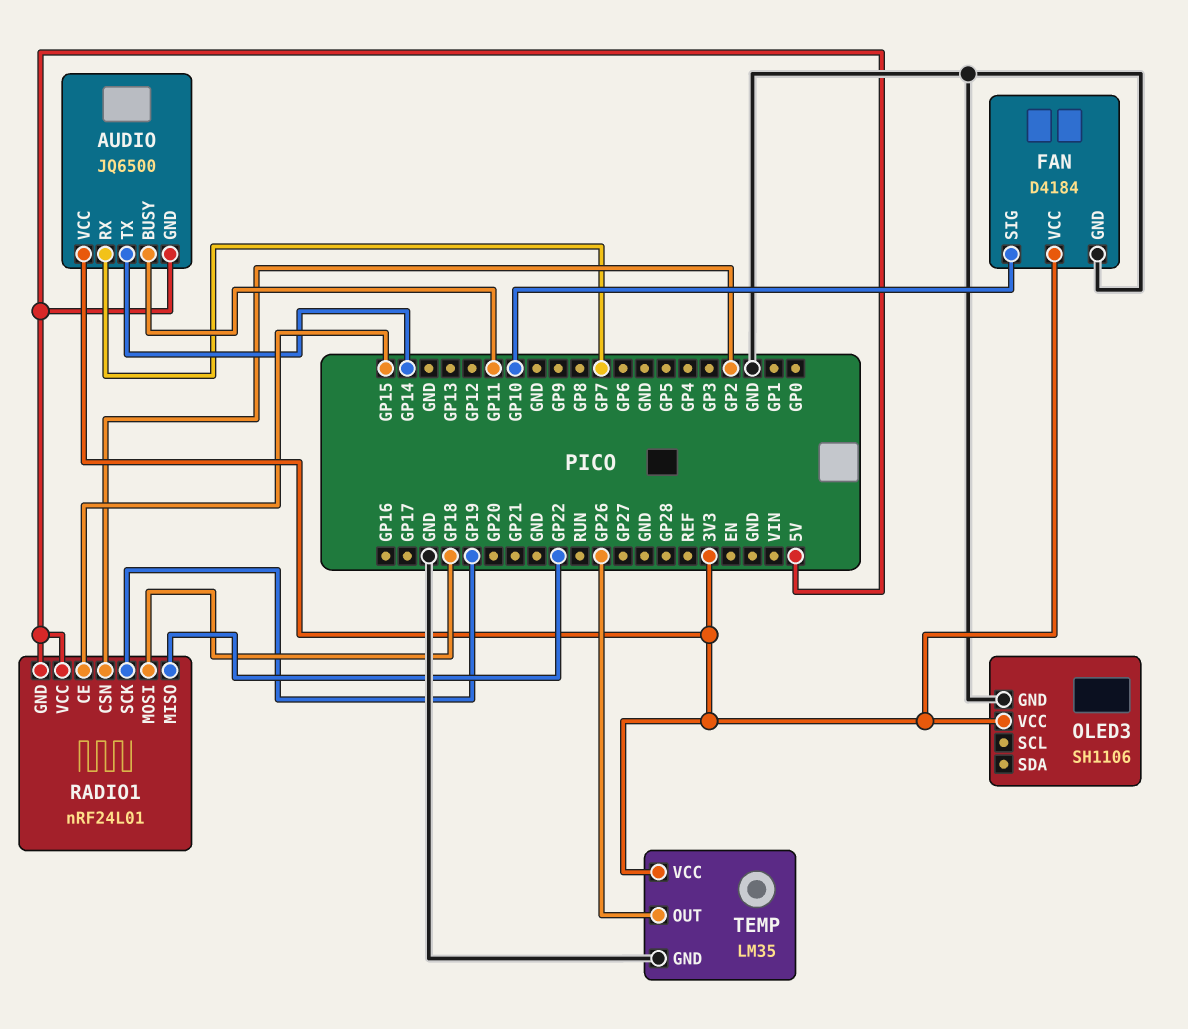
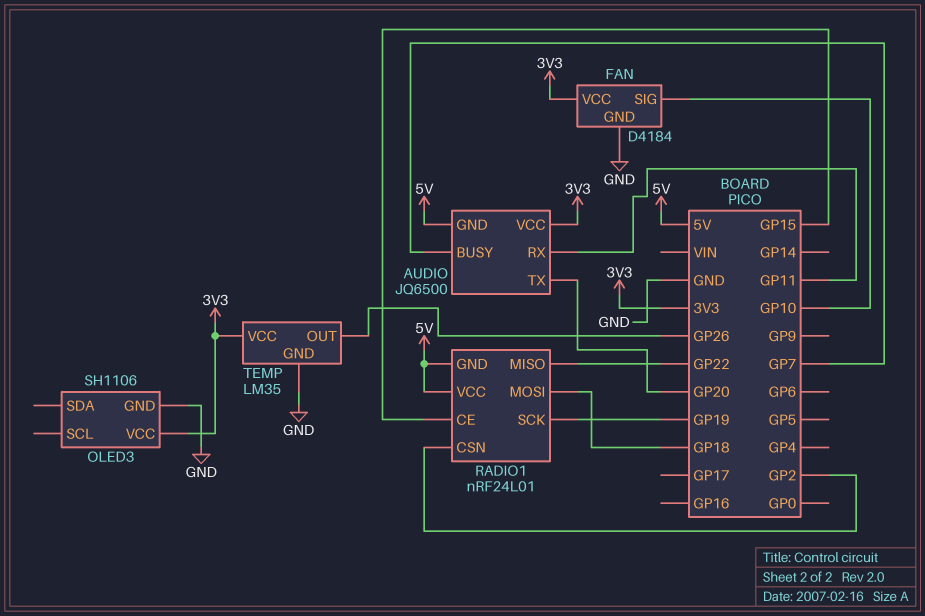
AUDIO pin BUSY: GP11 -> GP7
AUDIO pin RX: GP7 -> GP11
AUDIO pin TX: GP14 -> GP20

